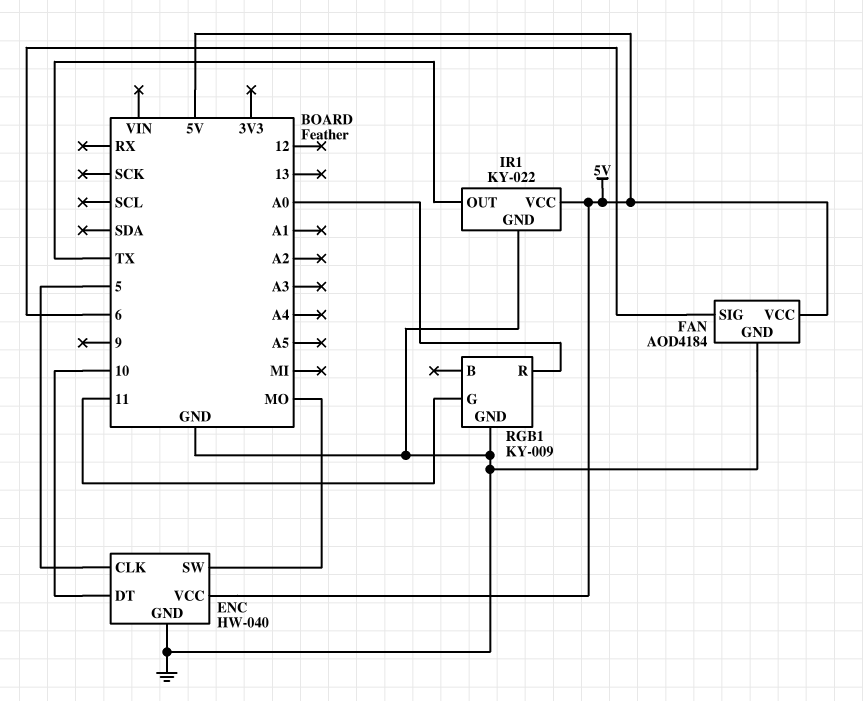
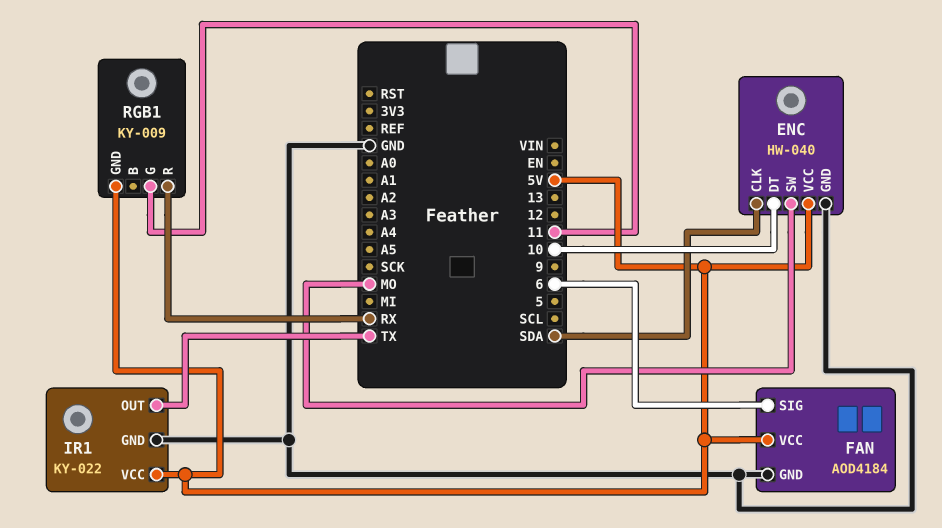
ENC pin CLK: 5 -> SDA
RGB1 pin GND: GND -> 5V
RGB1 pin R: A0 -> RX

